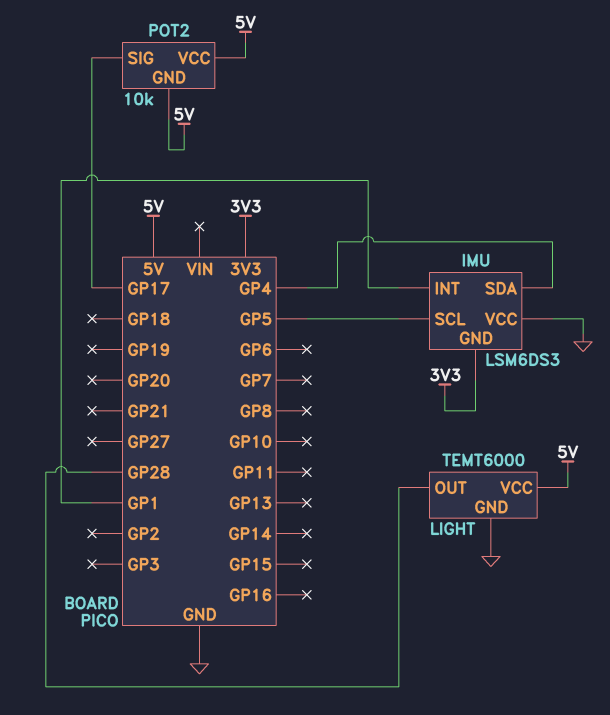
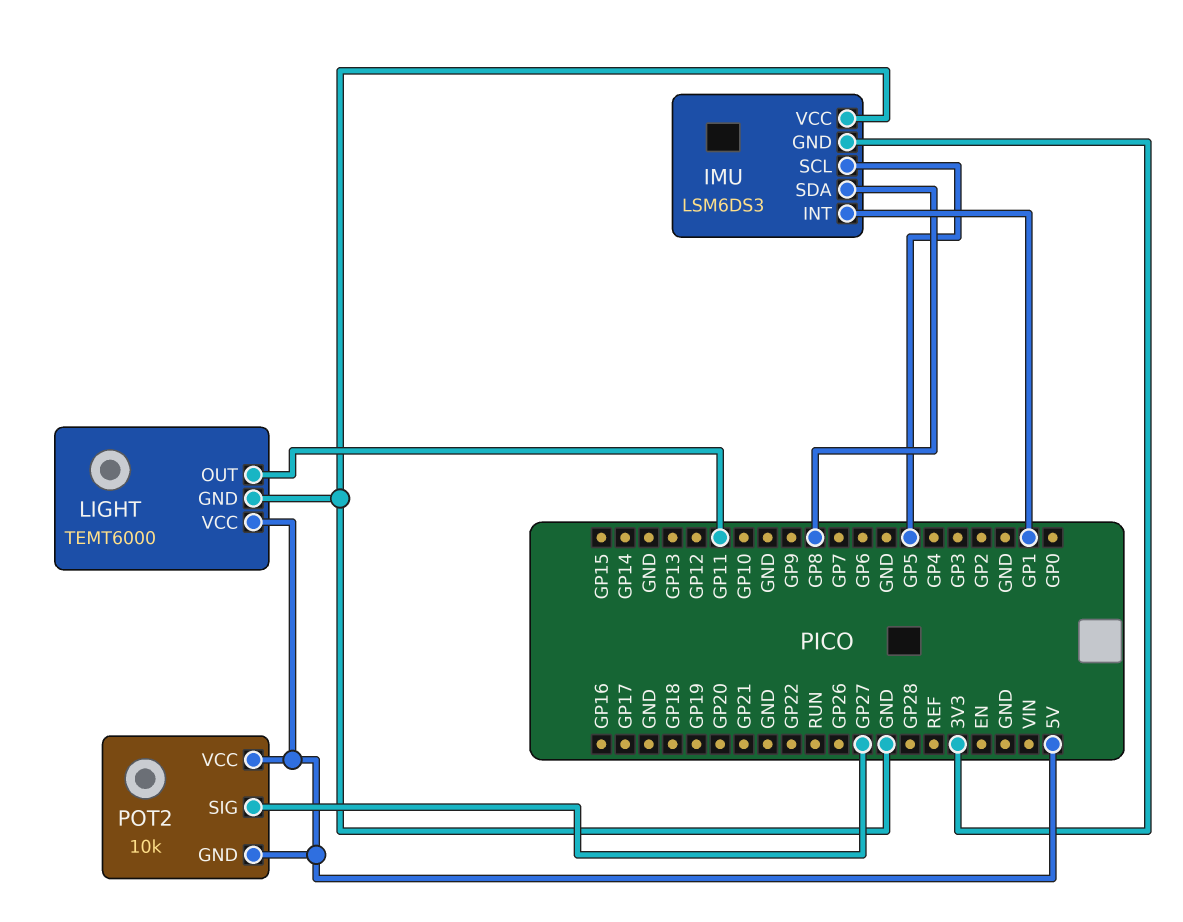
IMU pin SDA: GP4 -> GP8
LIGHT pin OUT: GP28 -> GP11
POT2 pin SIG: GP17 -> GP27

